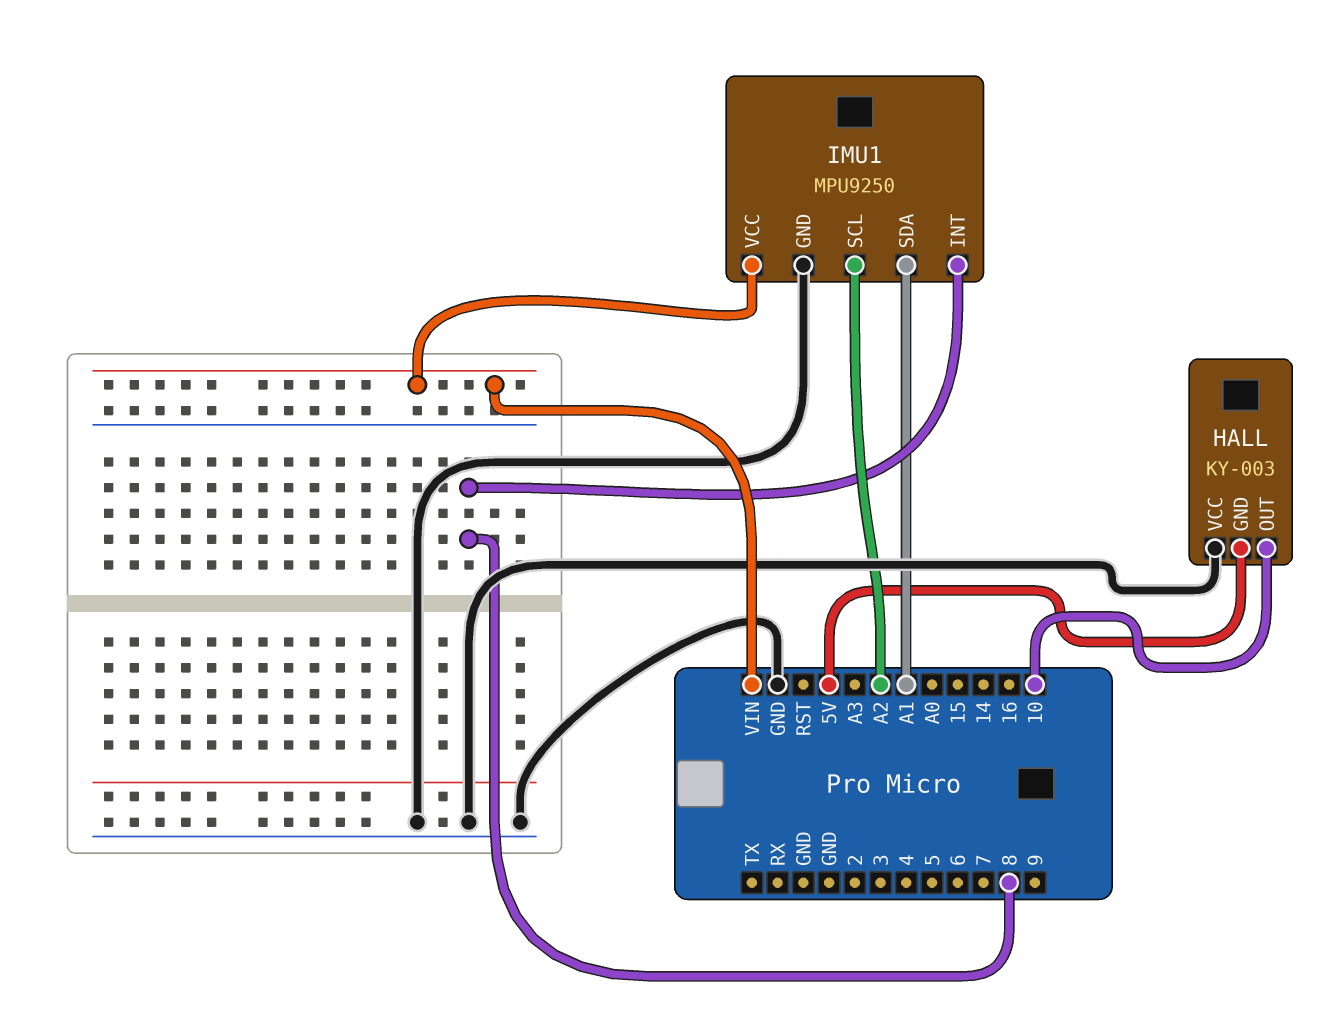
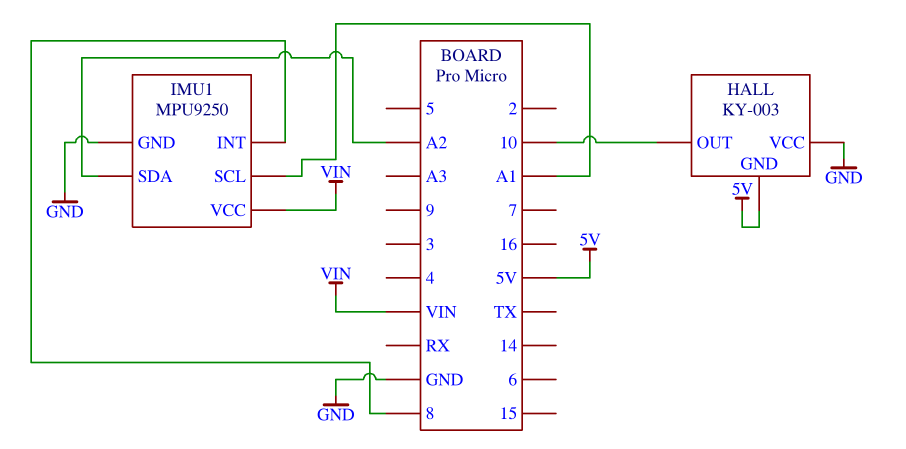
IMU1 pin SCL: A2 -> A1
IMU1 pin SDA: A1 -> A2

